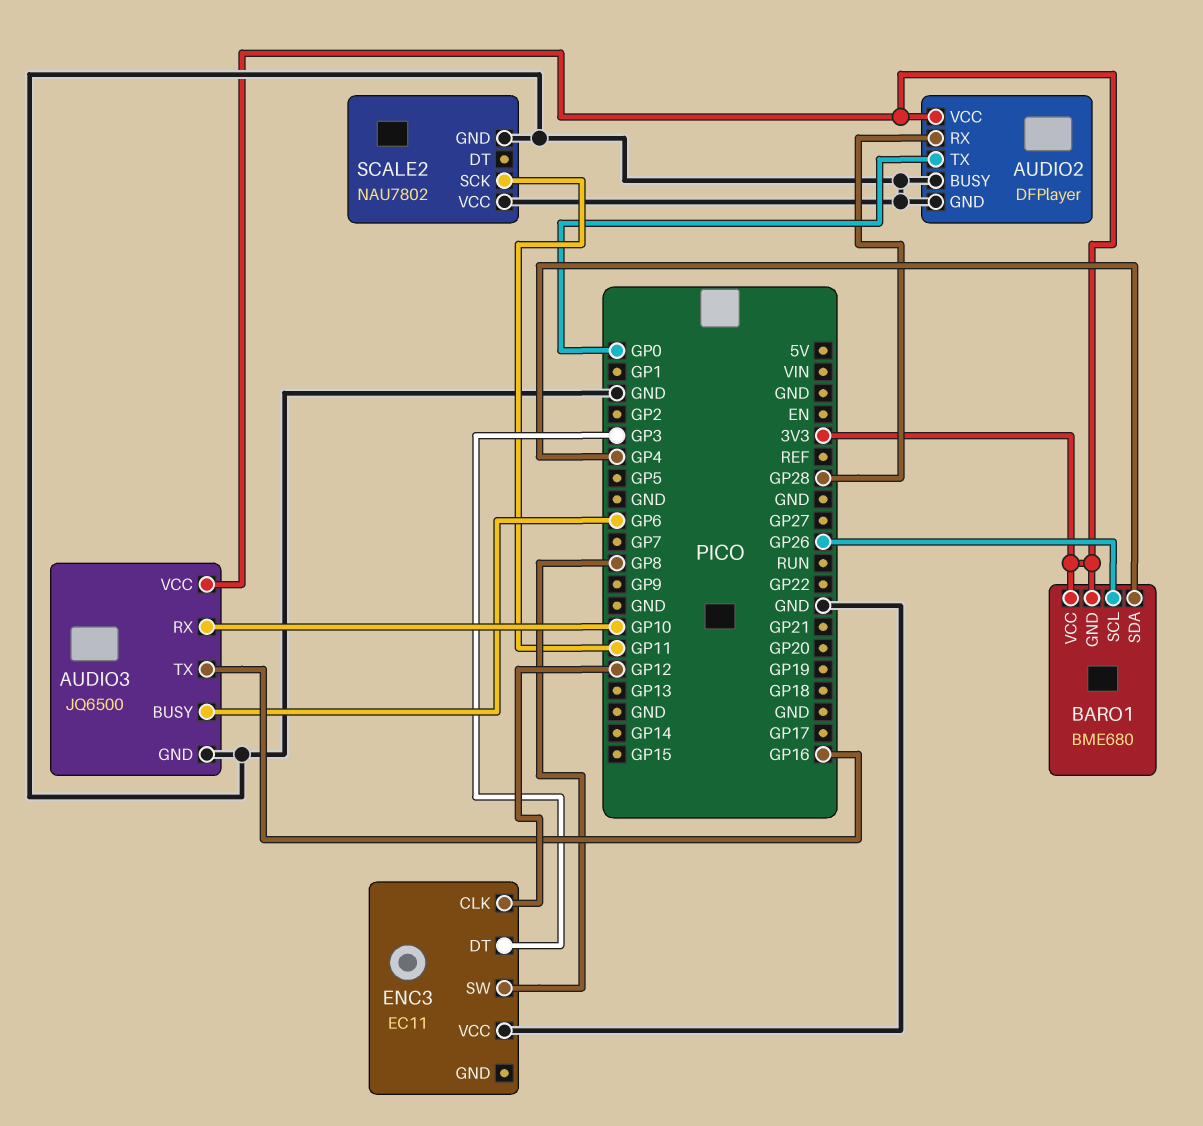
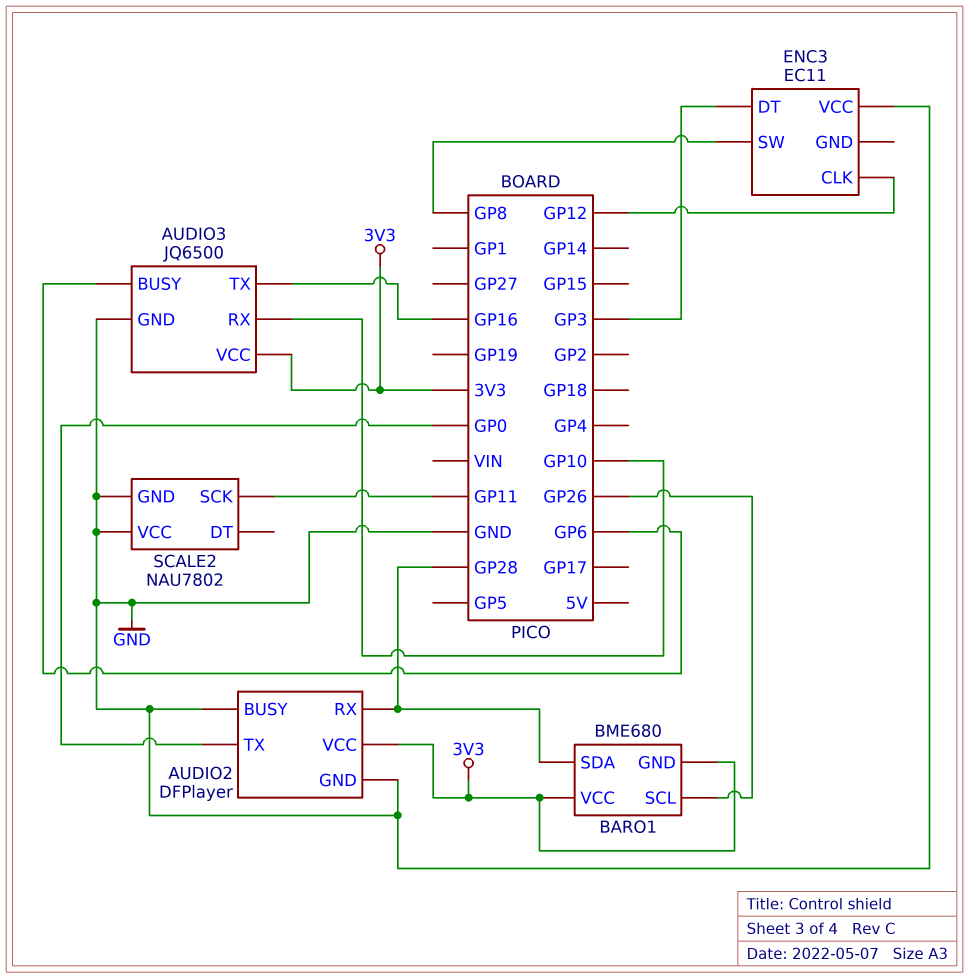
BARO1 pin SDA: GP4 -> GP28

